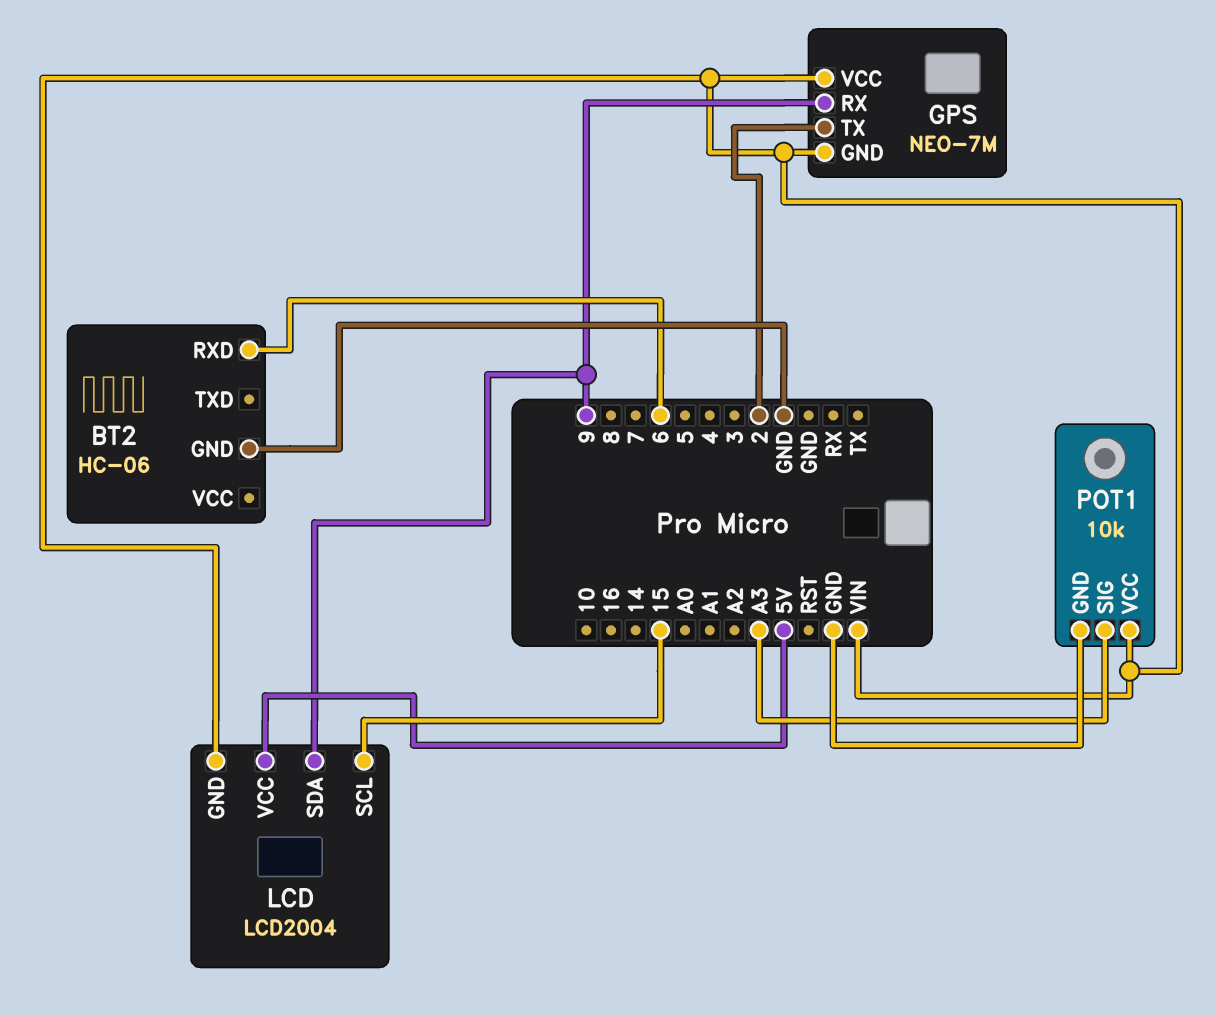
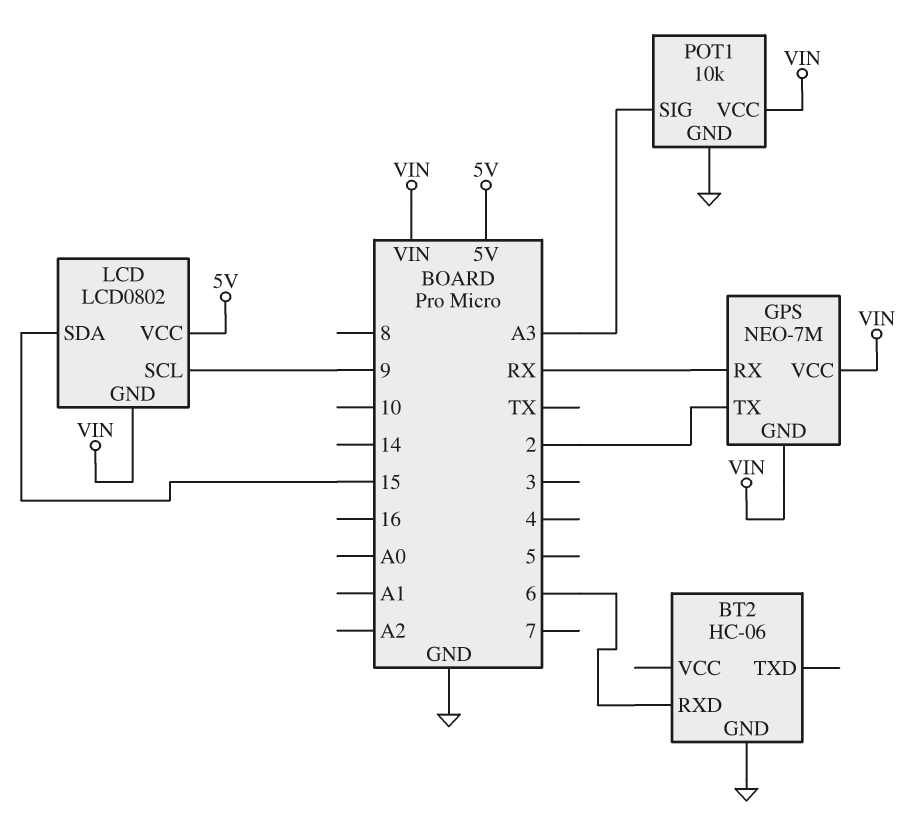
GPS pin RX: 9 -> RX
LCD: LCD2004 -> LCD0802
LCD pin SCL: 15 -> 9
LCD pin SDA: 9 -> 15

